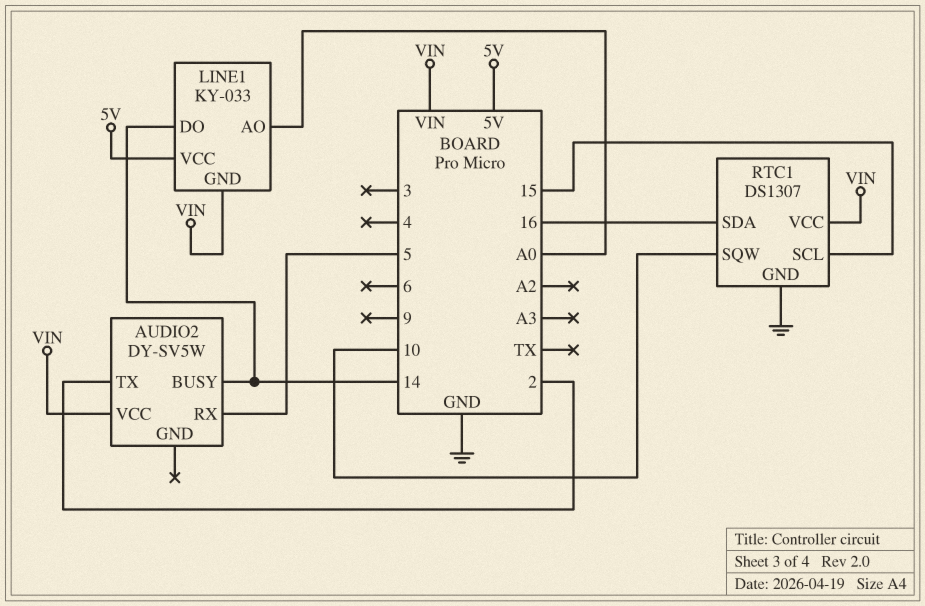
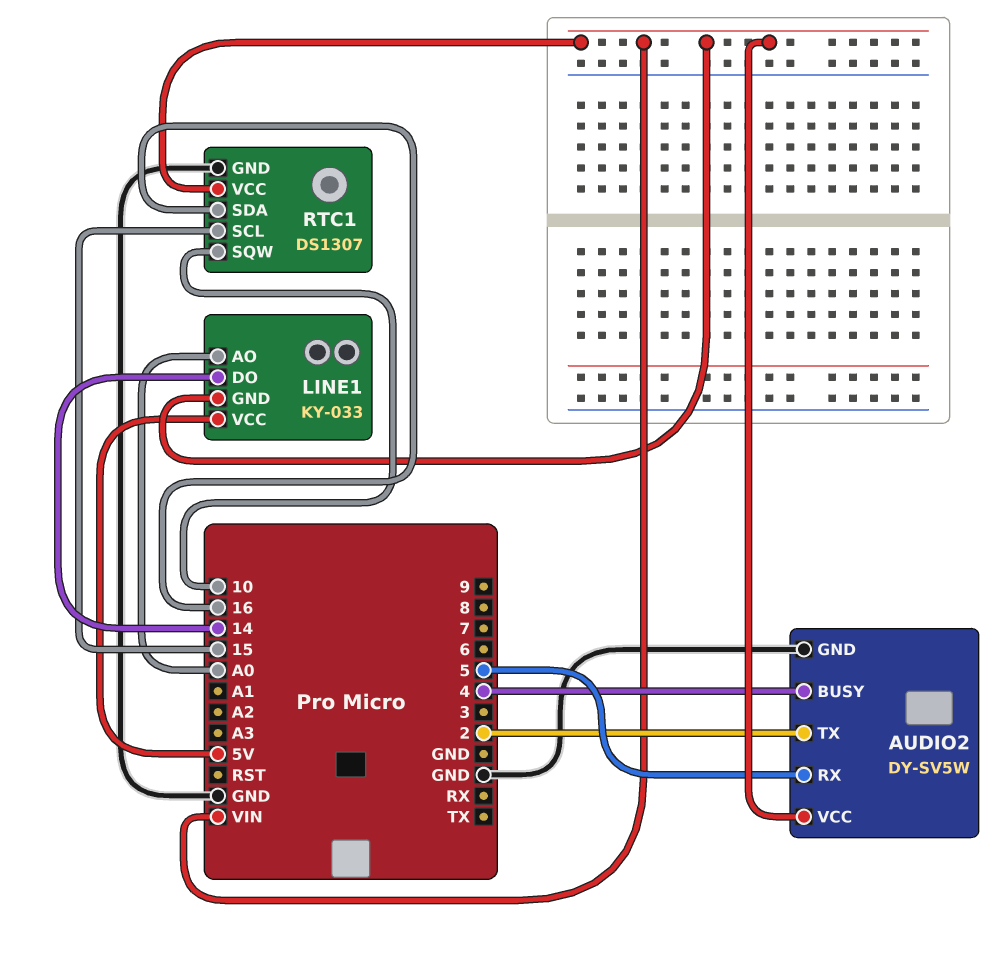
AUDIO2 pin BUSY: 14 -> 4
AUDIO2 pin GND: none -> GND

